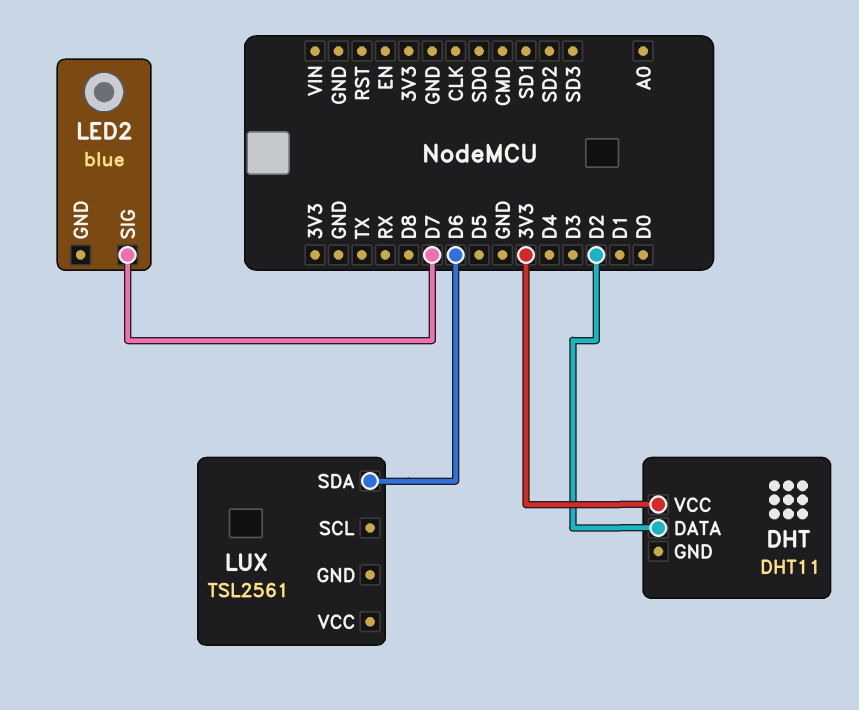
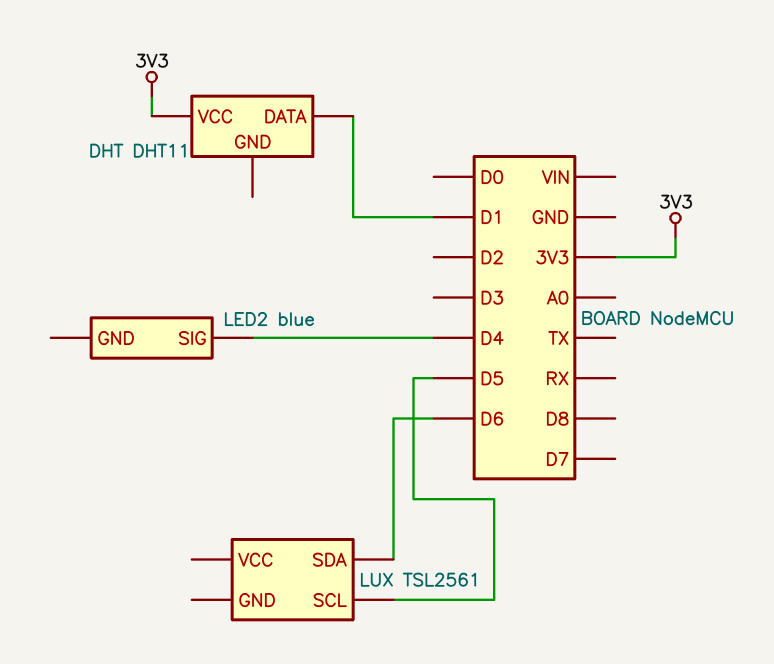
DHT pin DATA: D2 -> D1
LED2 pin SIG: D7 -> D4
LUX pin SCL: none -> D5

